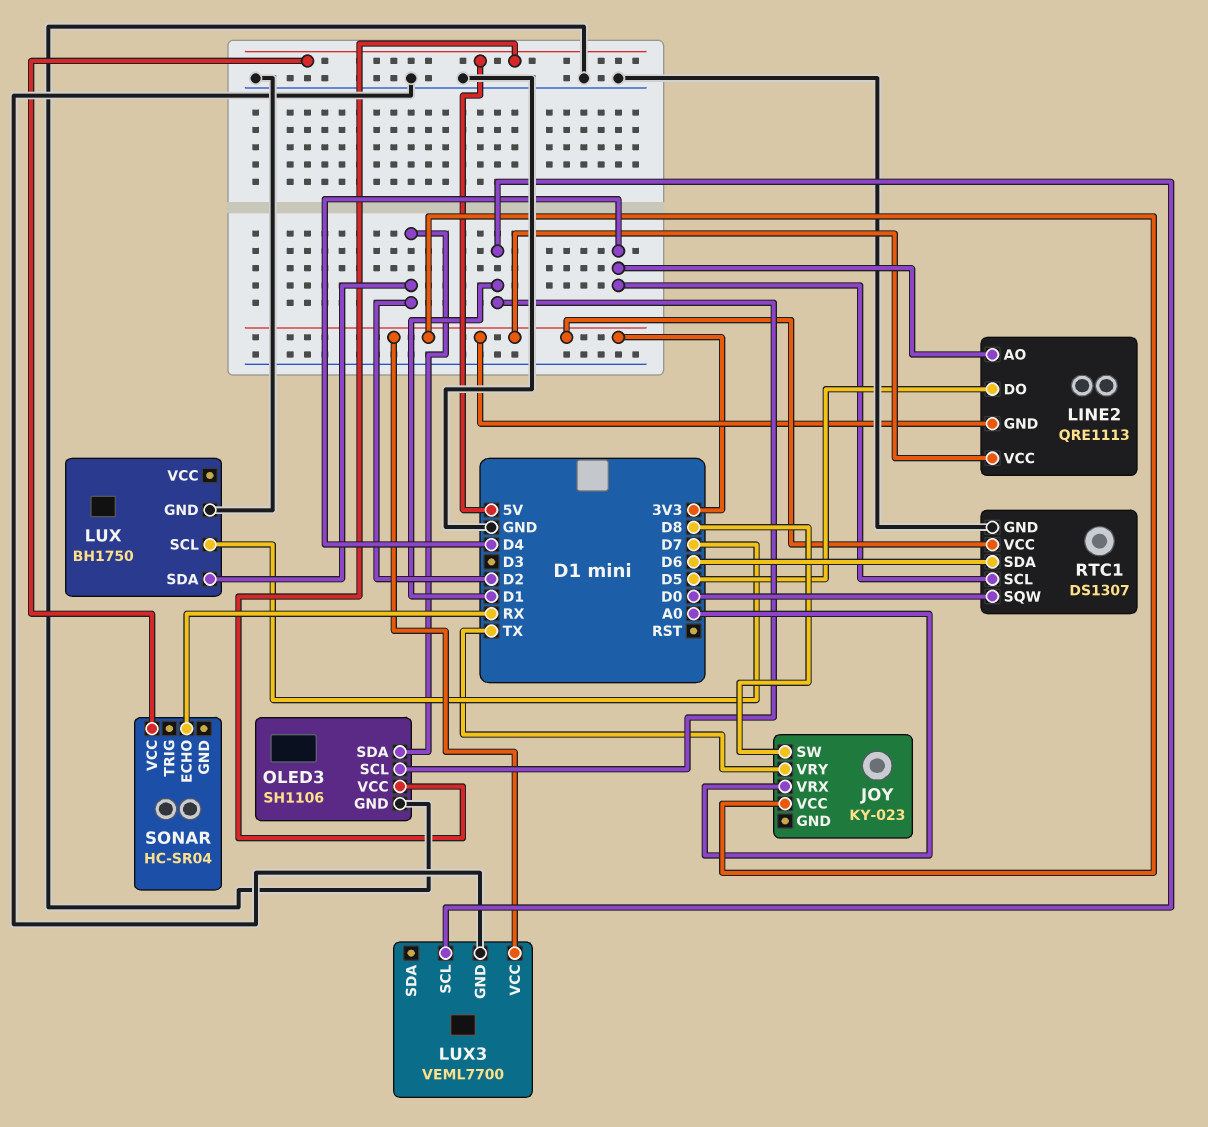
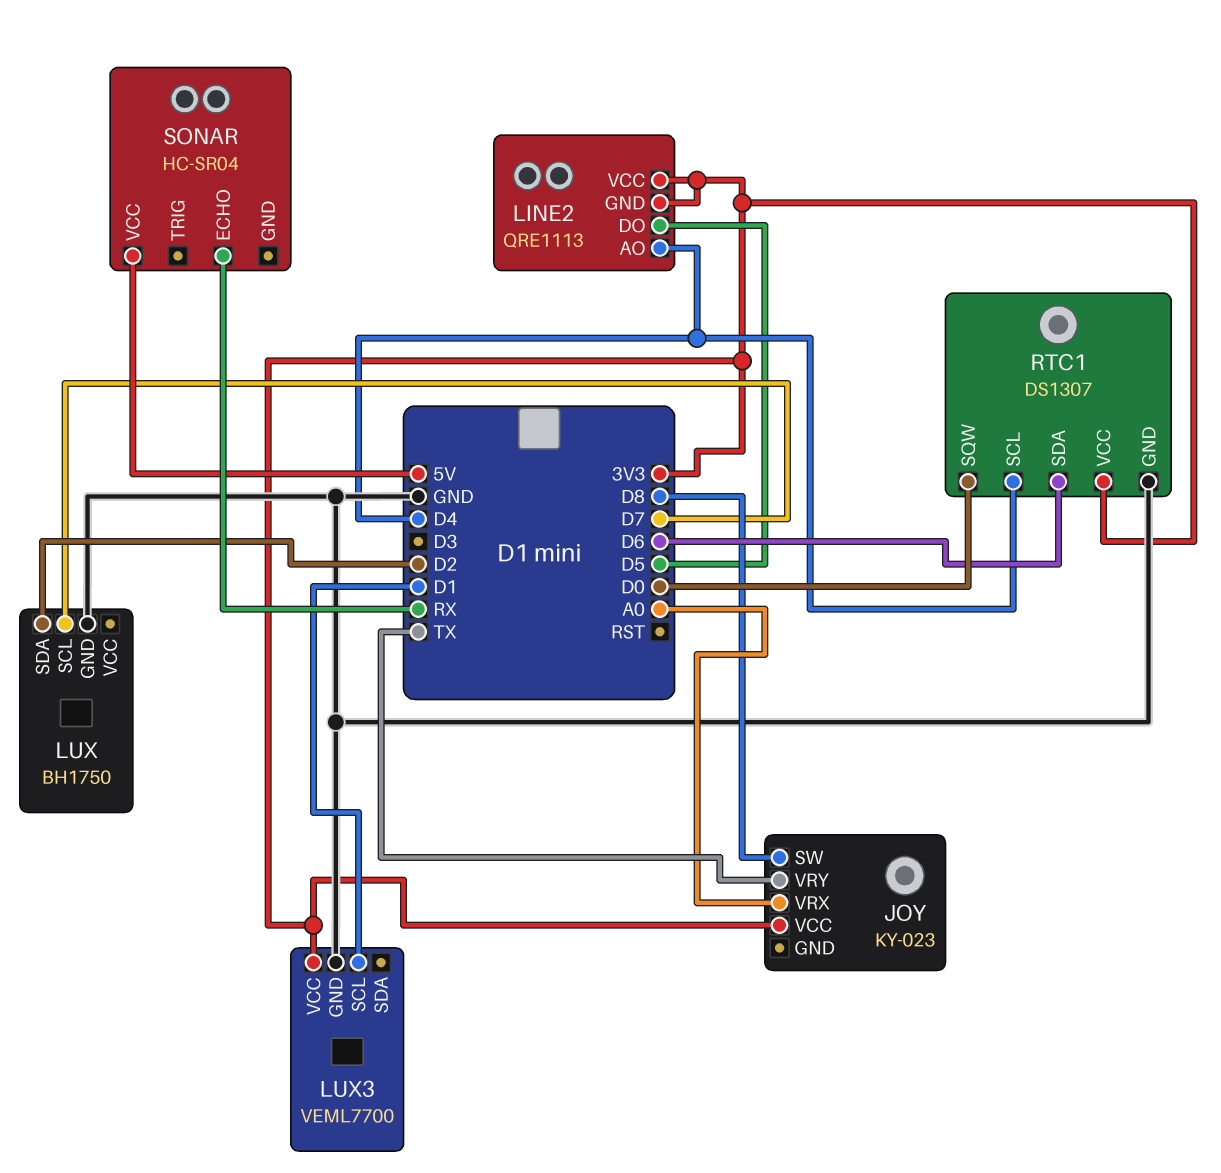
OLED3: SH1106 -> none
OLED3 pin GND: GND -> none
OLED3 pin SCL: D1 -> none
OLED3 pin SDA: D2 -> none
OLED3 pin VCC: 5V -> none

